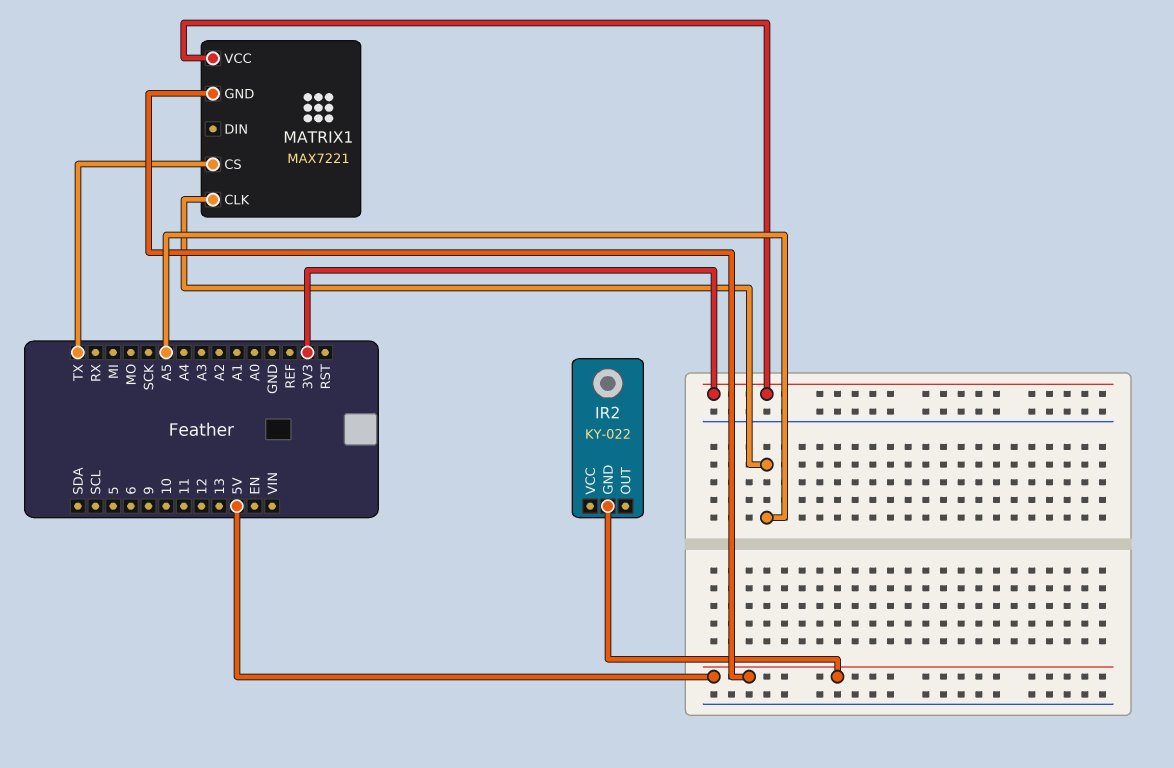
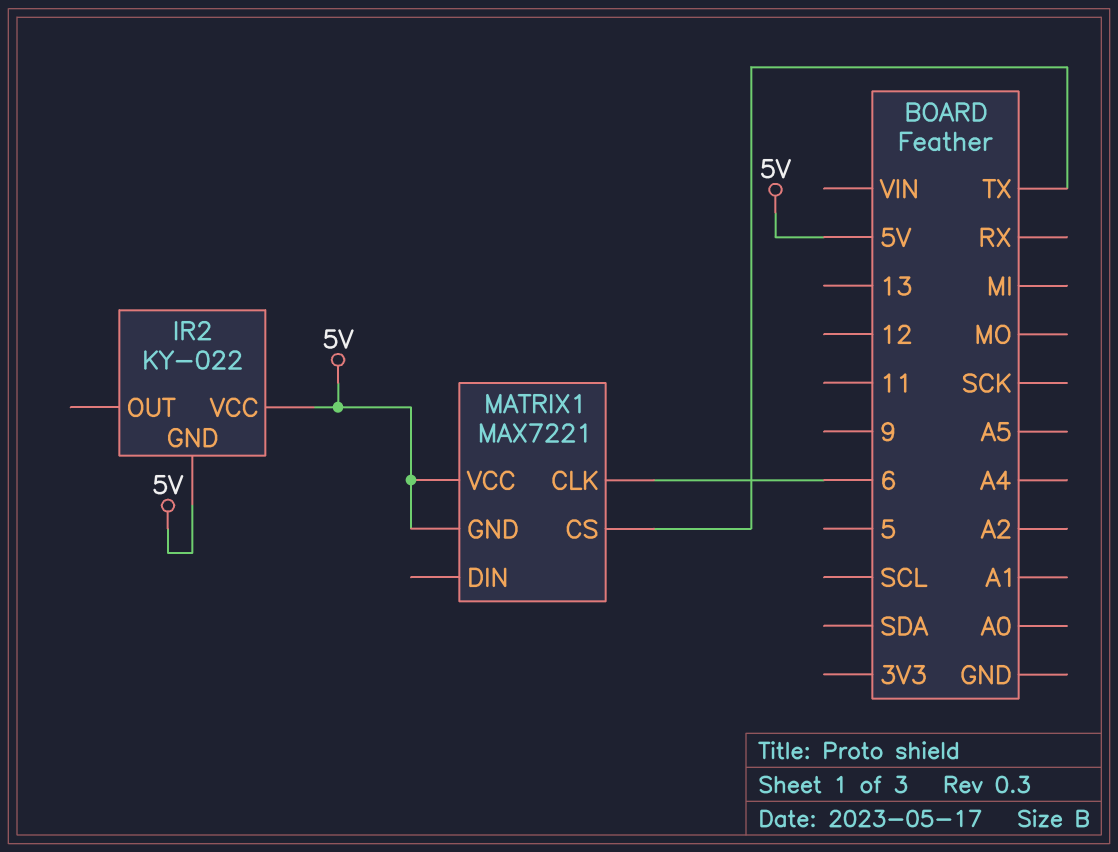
IR2 pin VCC: none -> 5V
MATRIX1 pin CLK: A5 -> 6
MATRIX1 pin VCC: 3V3 -> 5V

